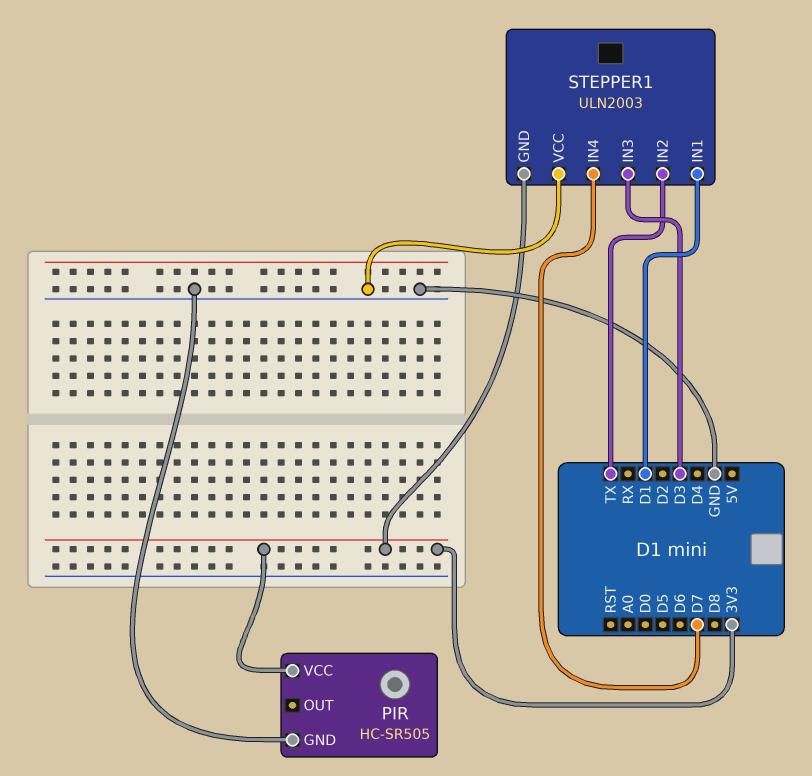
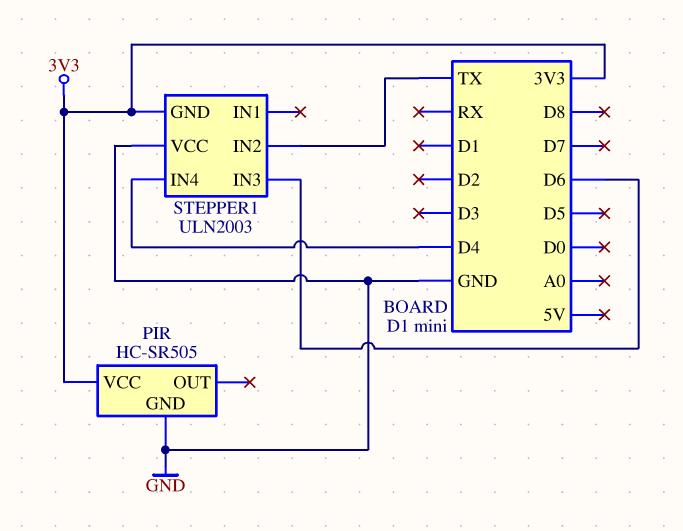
STEPPER1 pin IN1: D1 -> none
STEPPER1 pin IN3: D3 -> D6
STEPPER1 pin IN4: D7 -> D4

